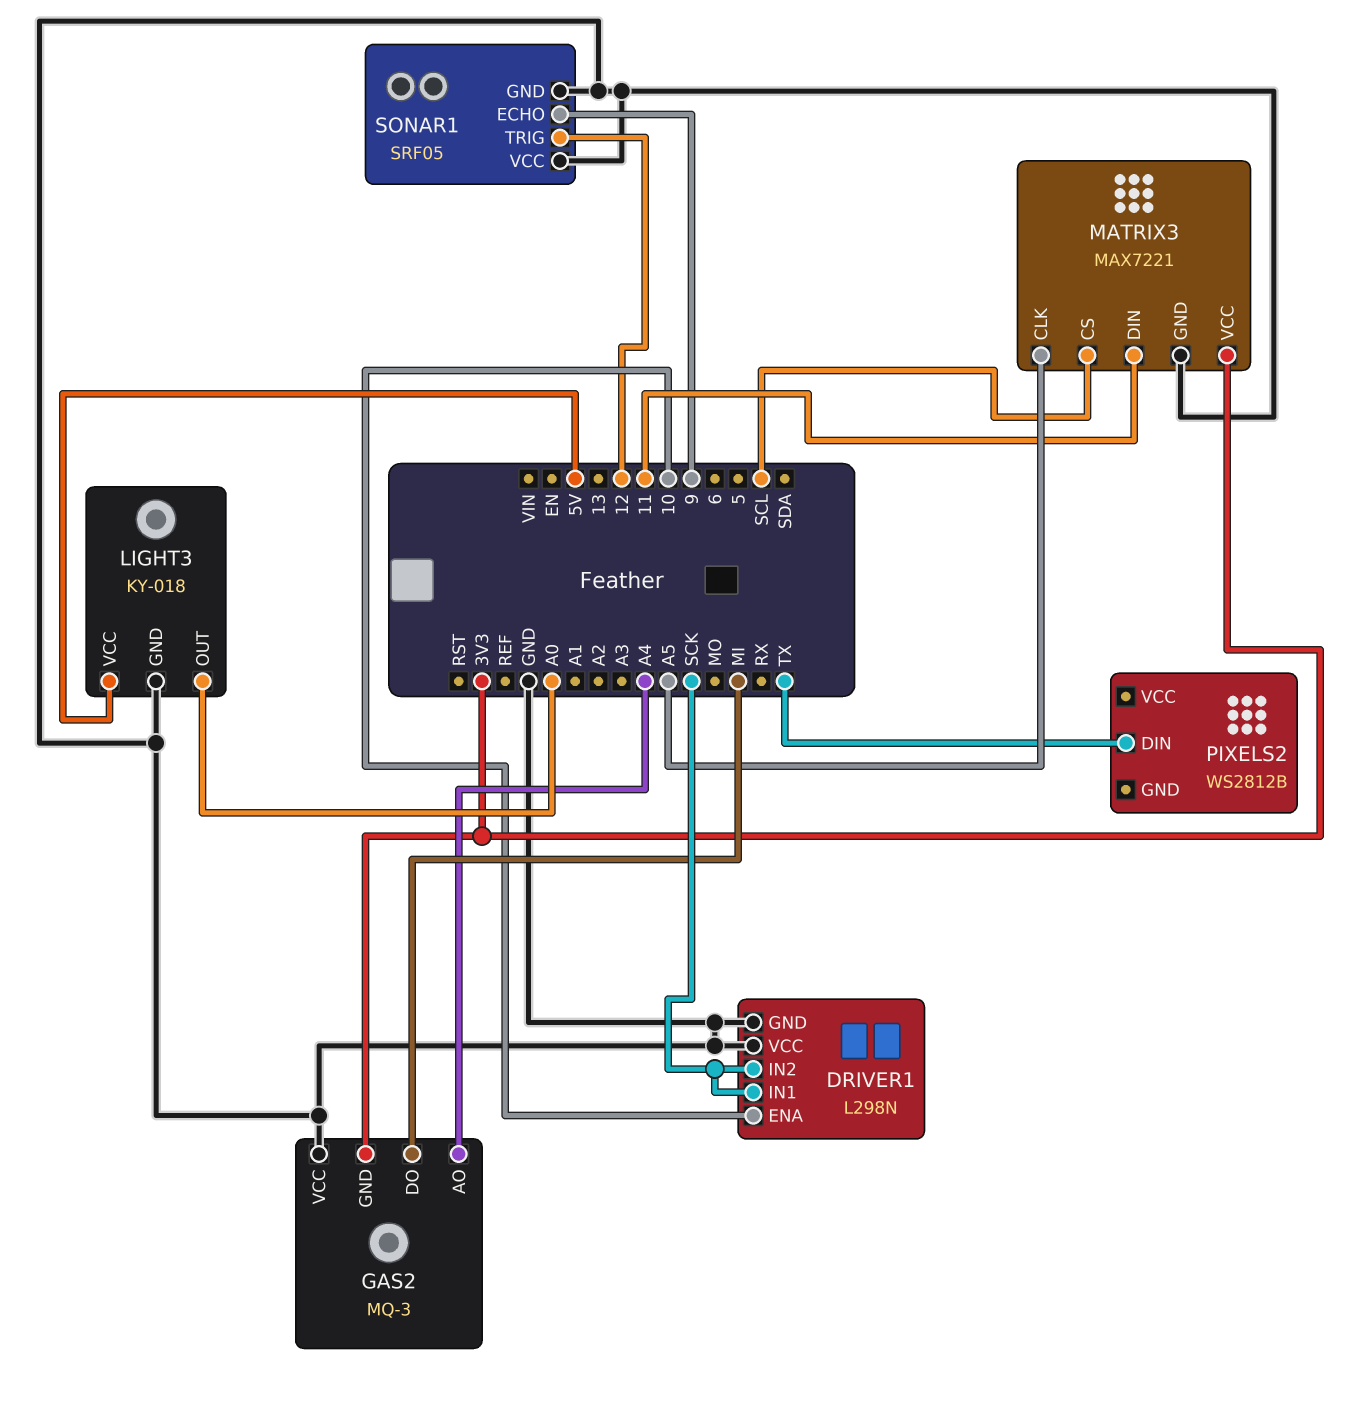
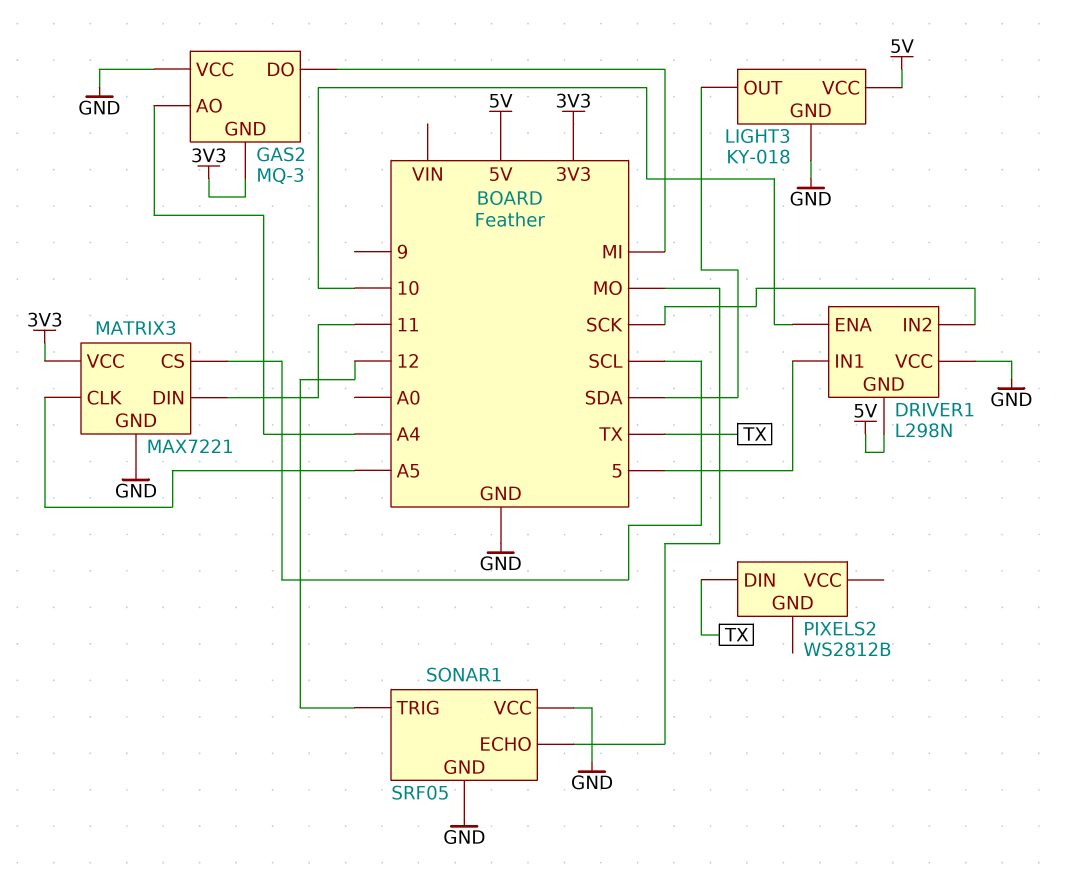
DRIVER1 pin GND: GND -> 5V
DRIVER1 pin IN1: SCK -> 5
LIGHT3 pin OUT: A0 -> SDA
SONAR1 pin ECHO: 9 -> MO

